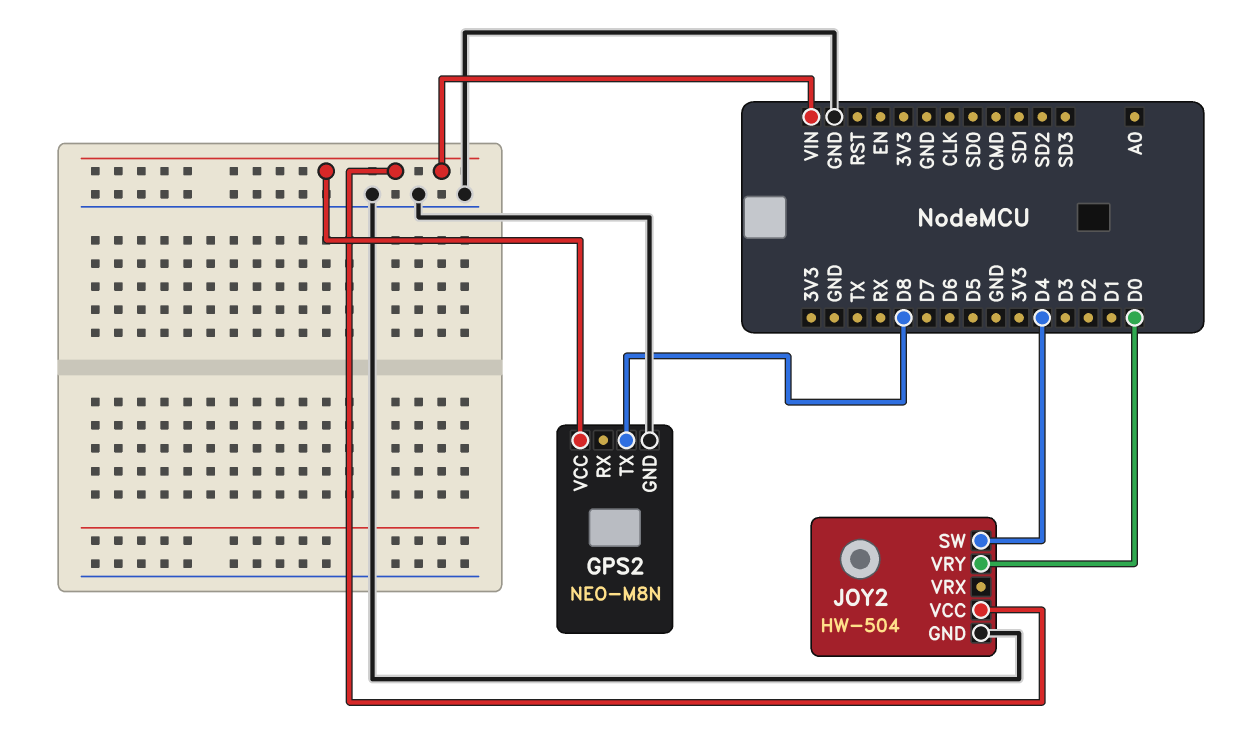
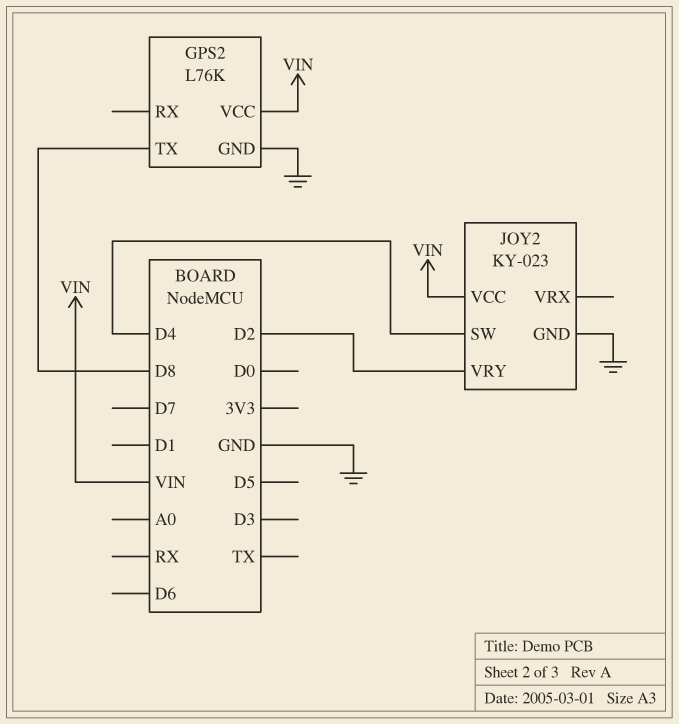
GPS2: NEO-M8N -> L76K
JOY2: HW-504 -> KY-023
JOY2 pin VRY: D0 -> D2

